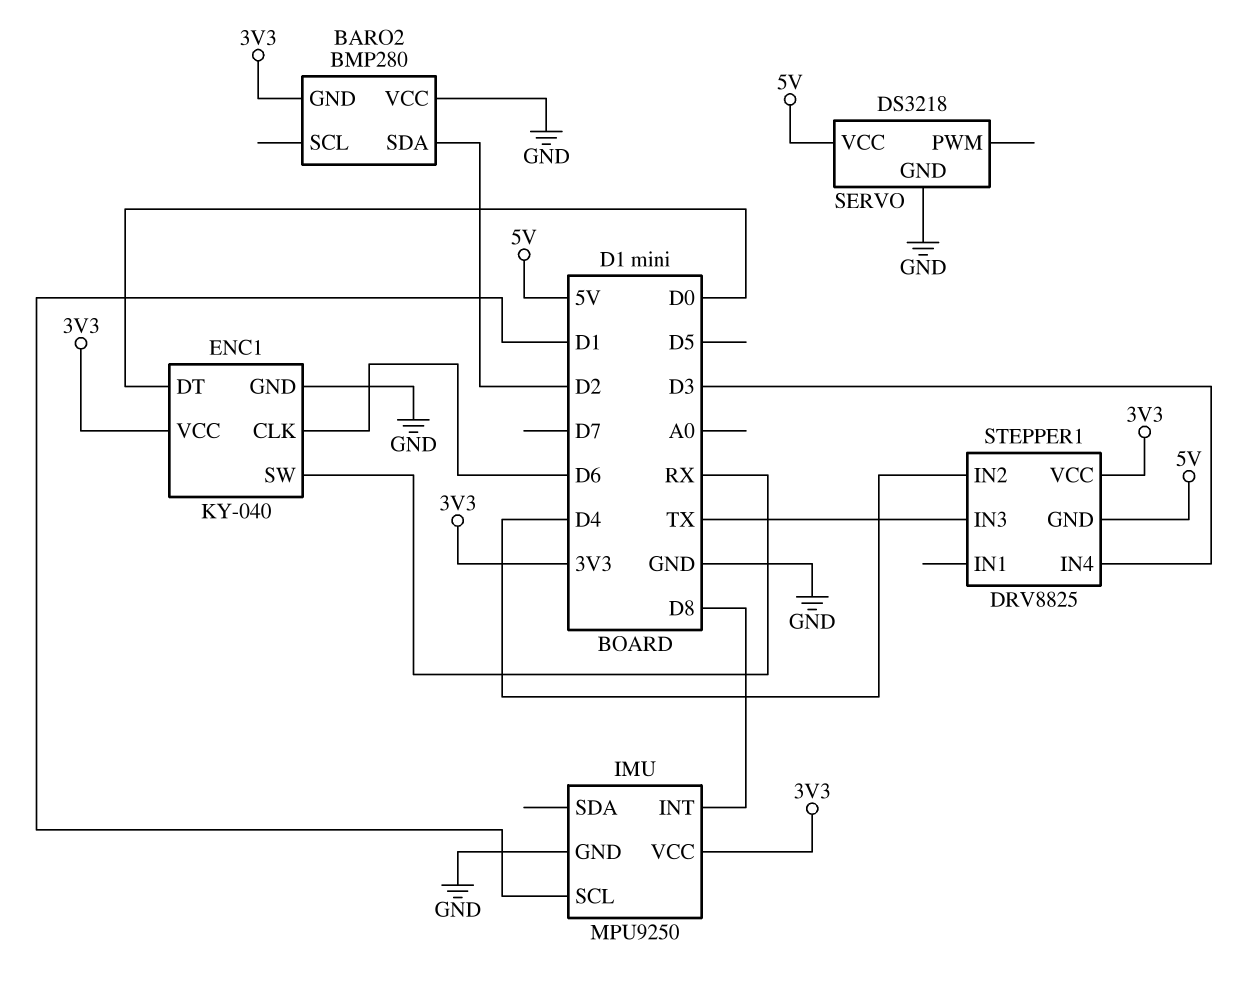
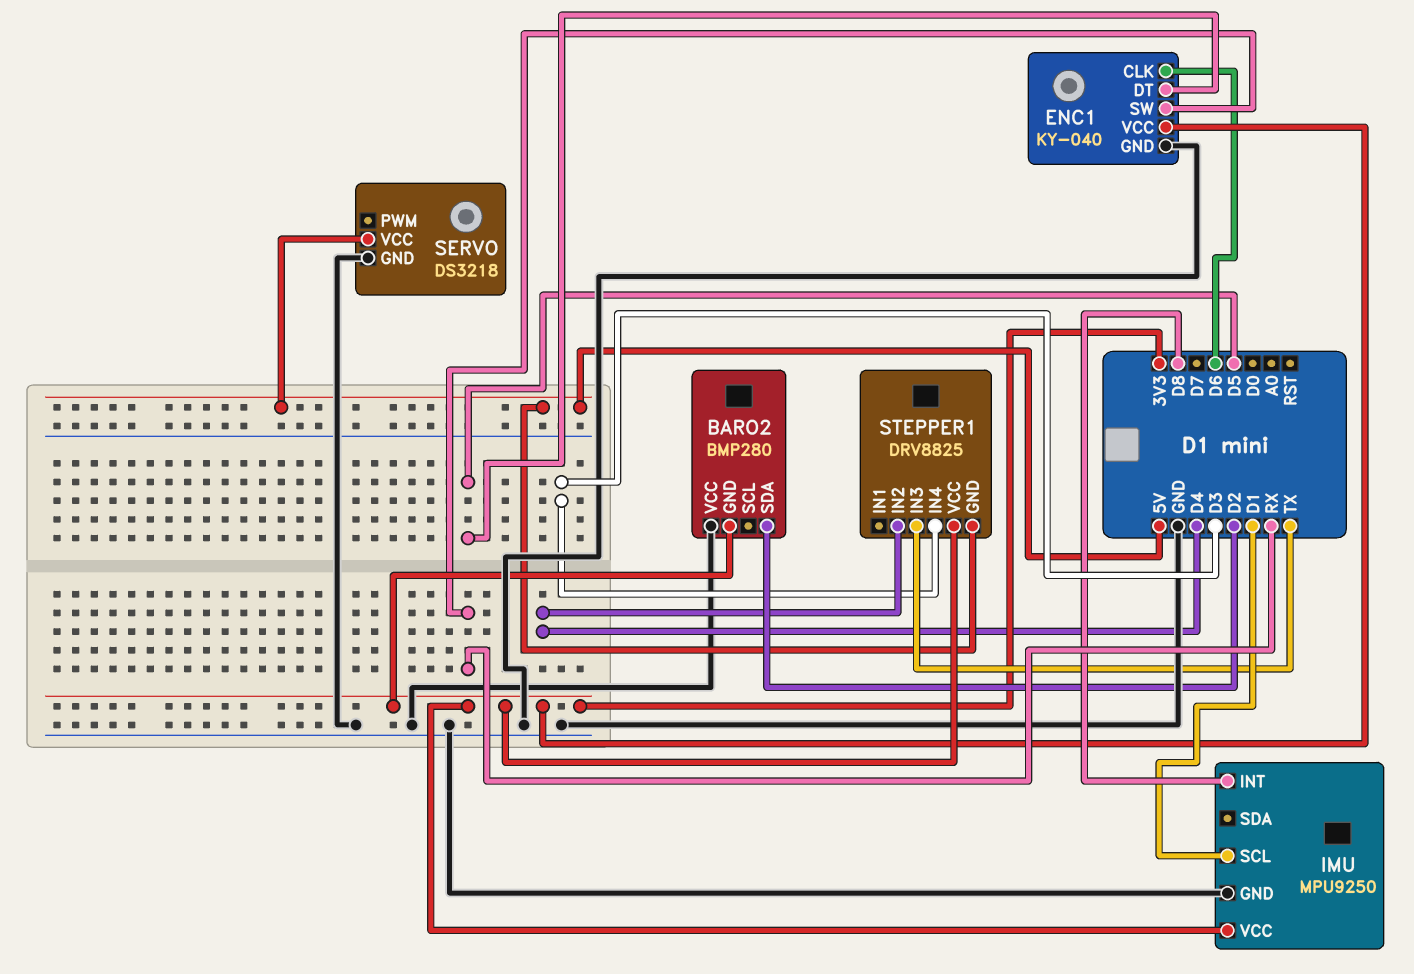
ENC1 pin DT: D0 -> D5

